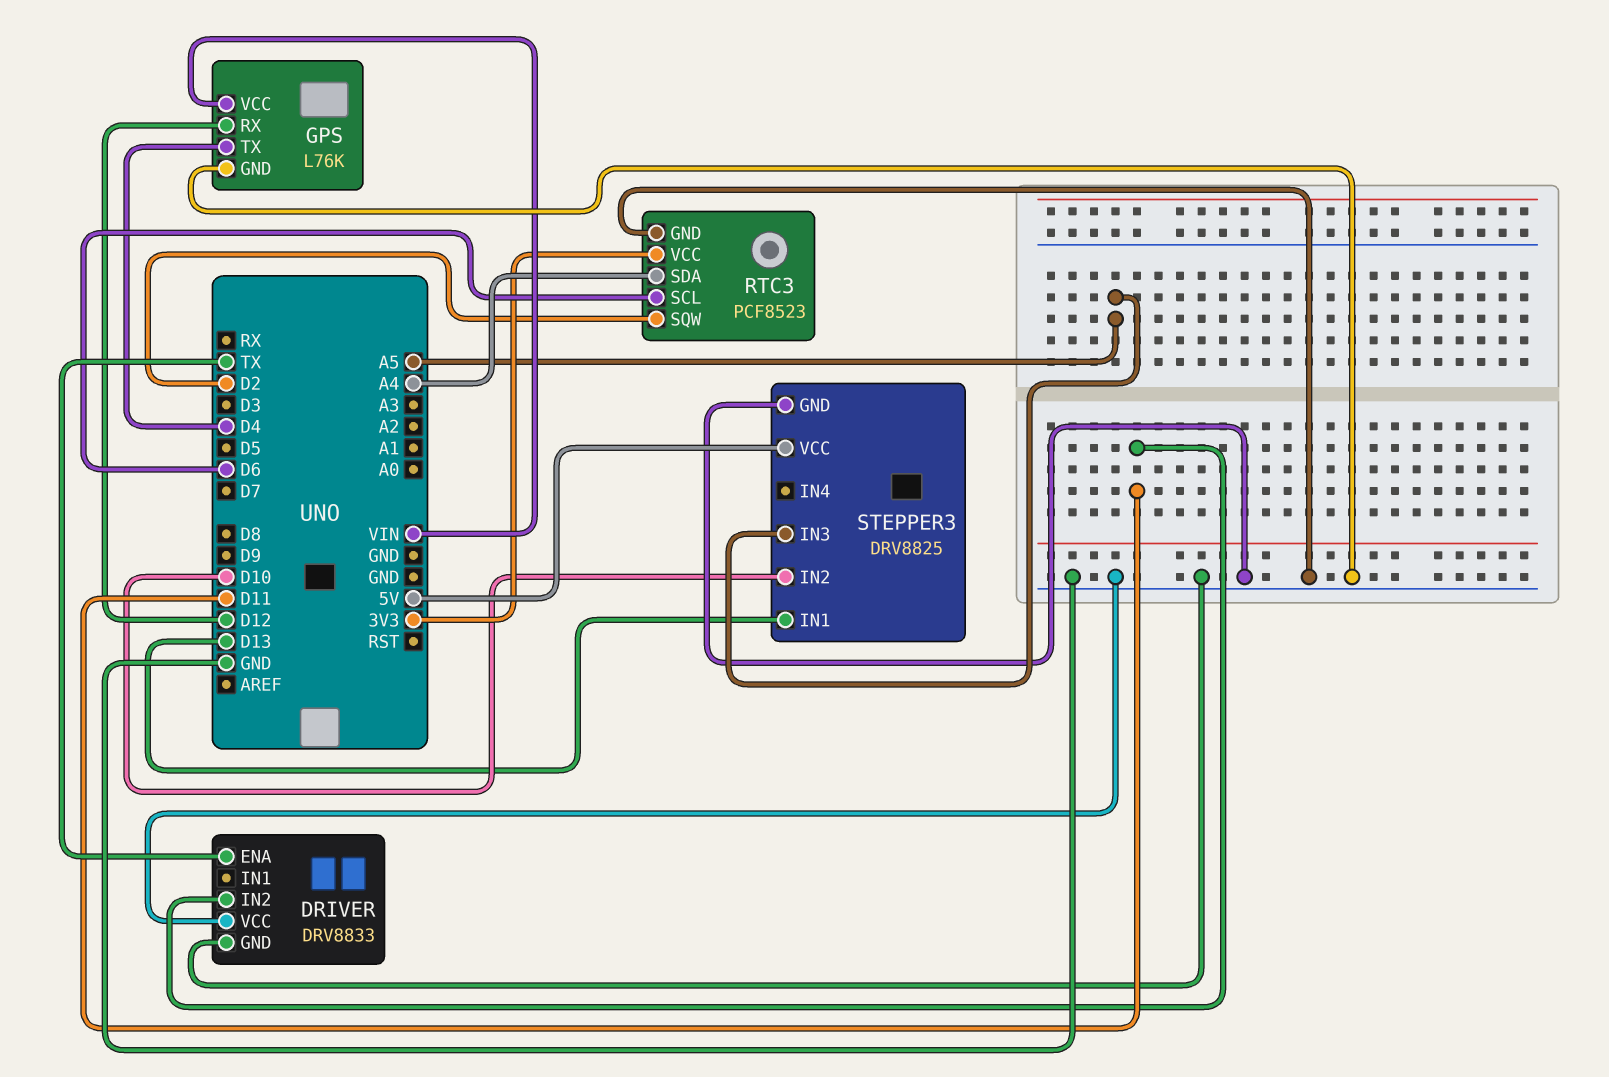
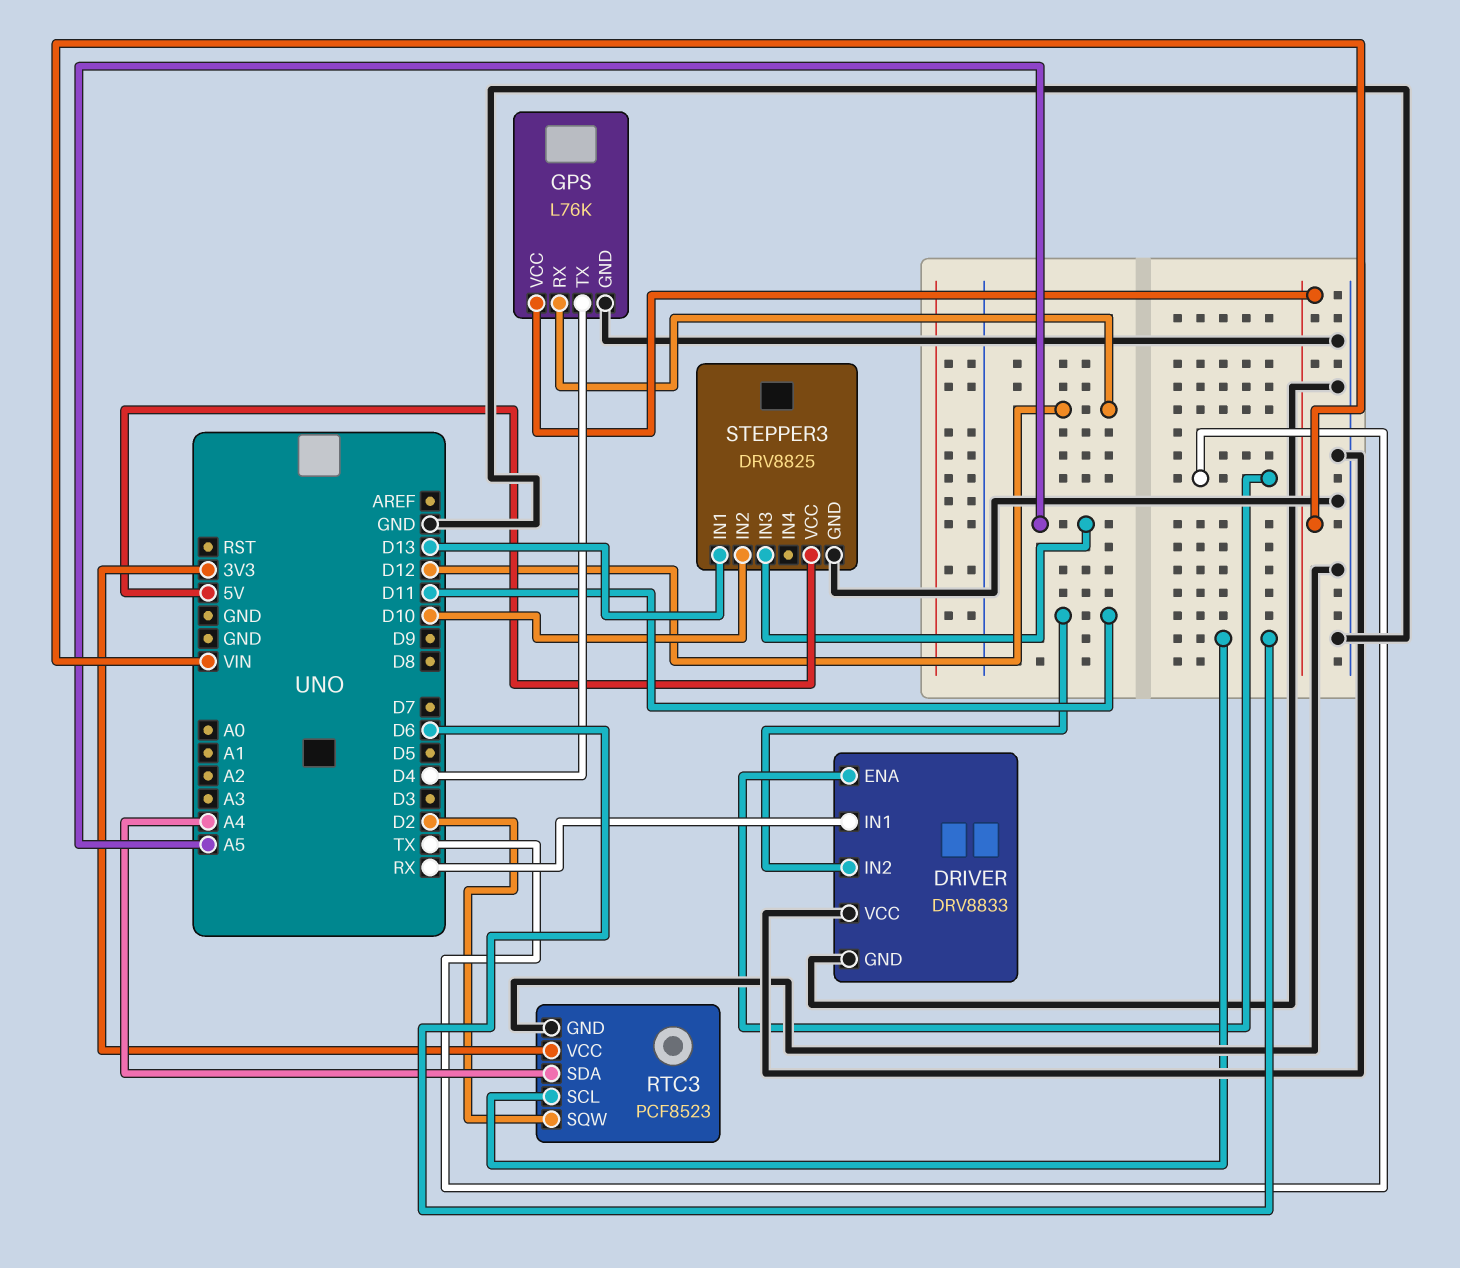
DRIVER pin IN1: none -> RX

